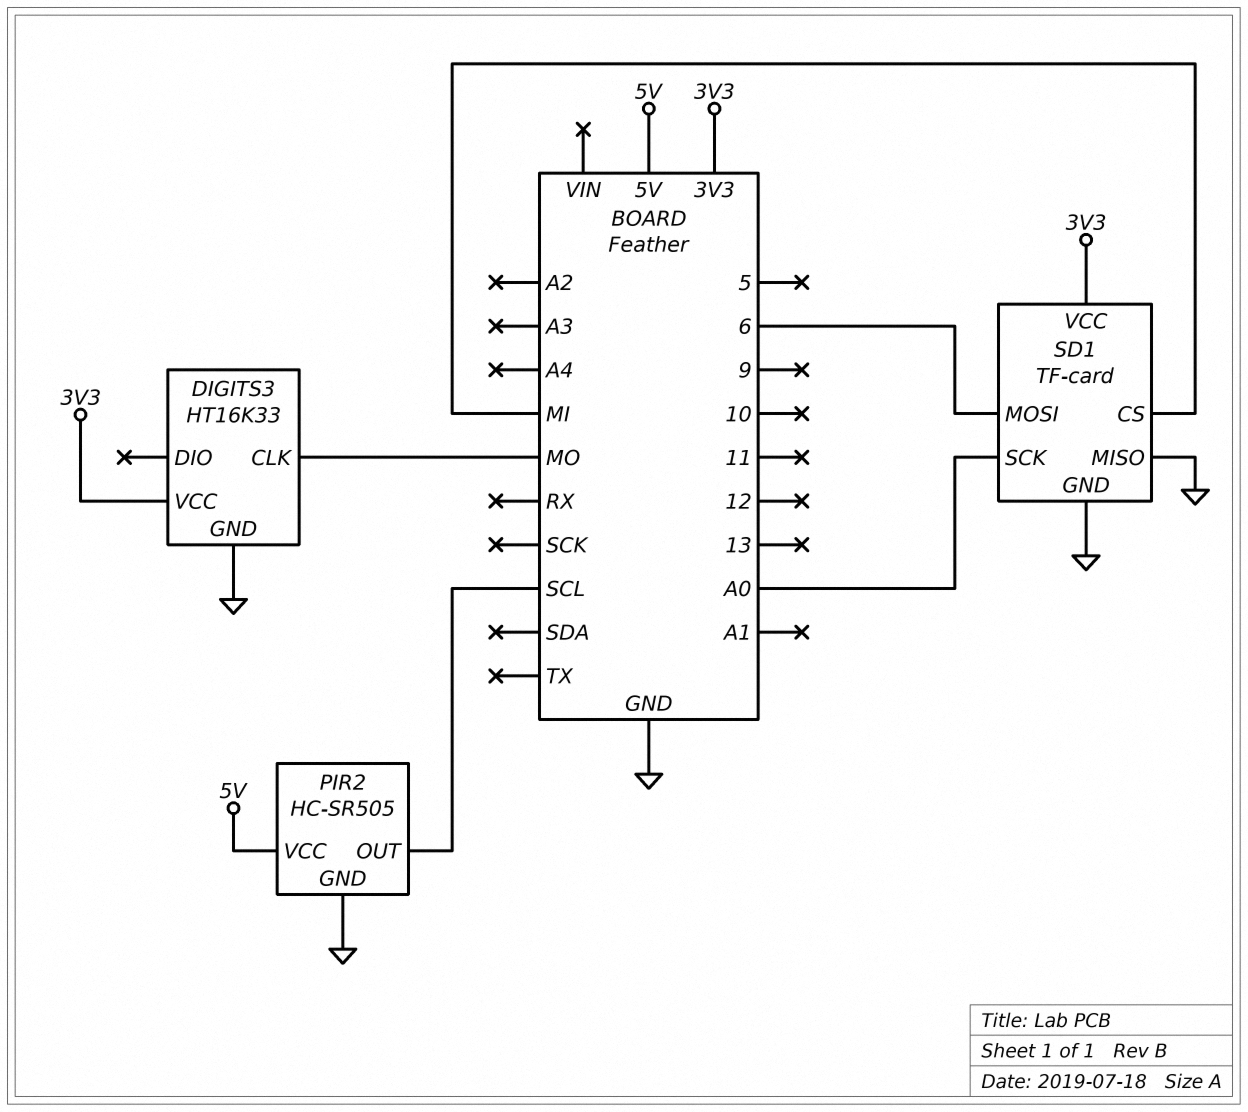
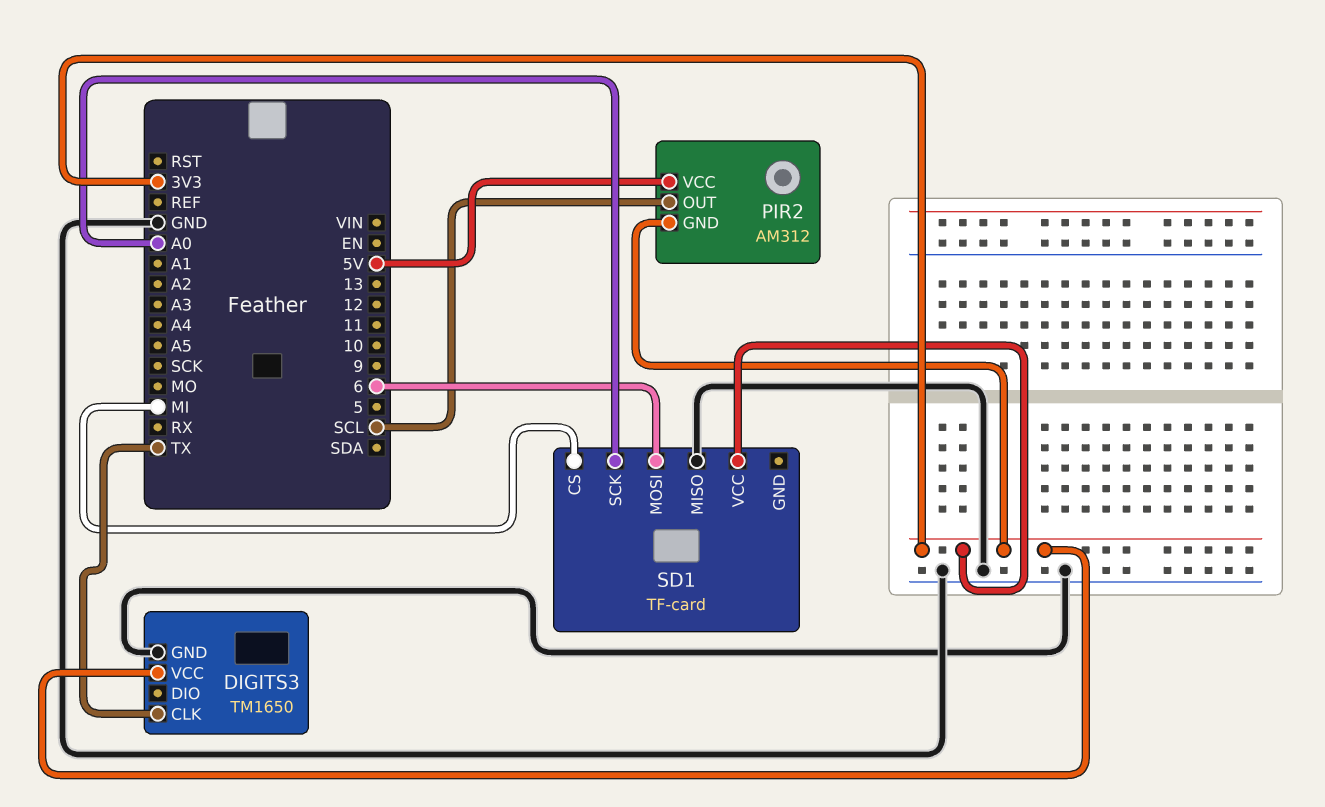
DIGITS3: HT16K33 -> TM1650
DIGITS3 pin CLK: MO -> TX
PIR2: HC-SR505 -> AM312
PIR2 pin GND: GND -> 3V3
SD1 pin GND: GND -> none

